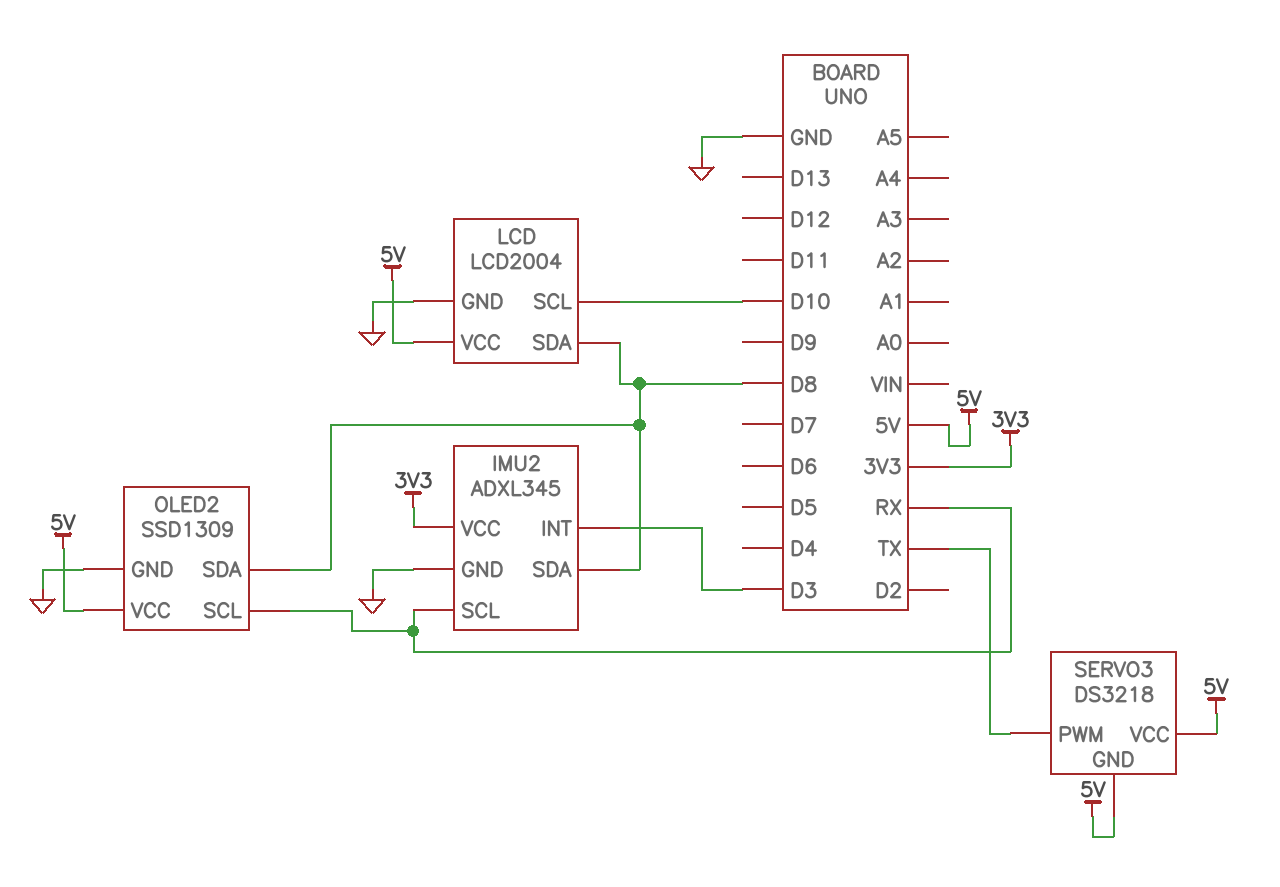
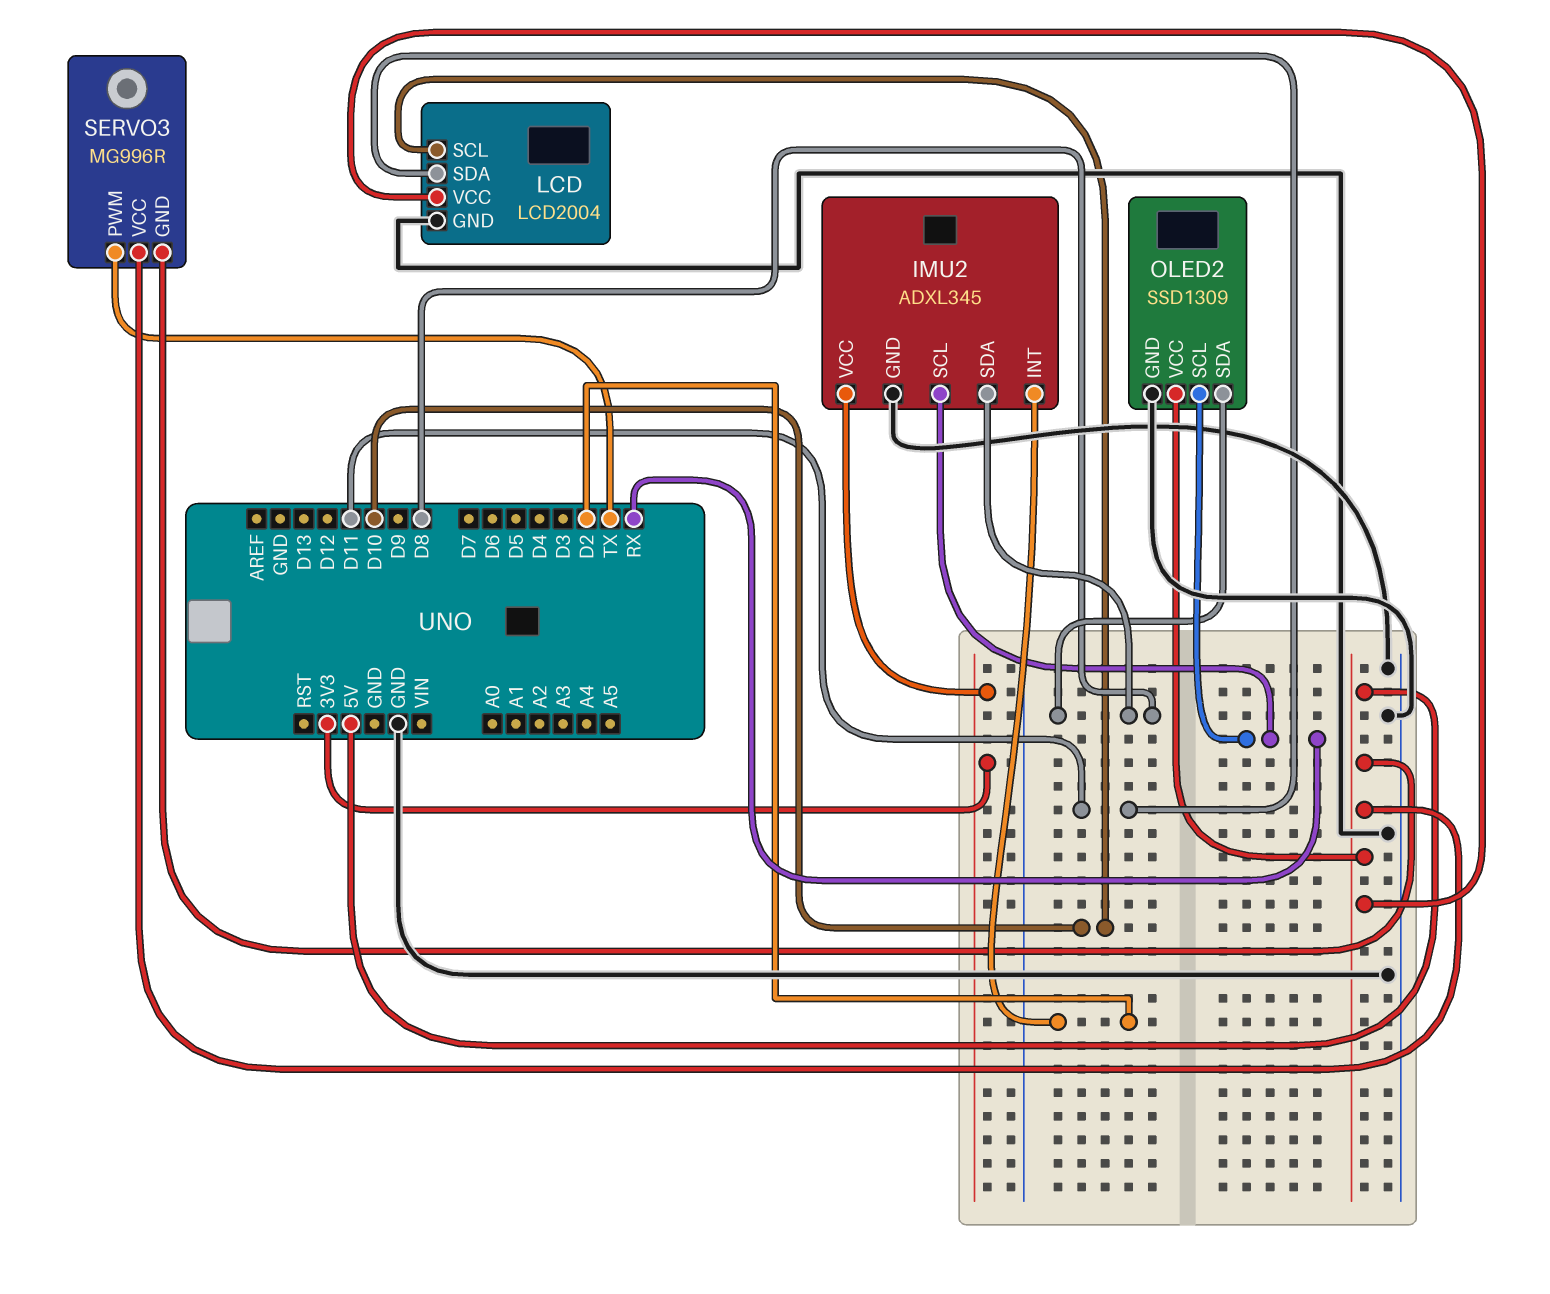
IMU2 pin INT: D3 -> D2
LCD pin SDA: D8 -> D11
SERVO3: DS3218 -> MG996R

